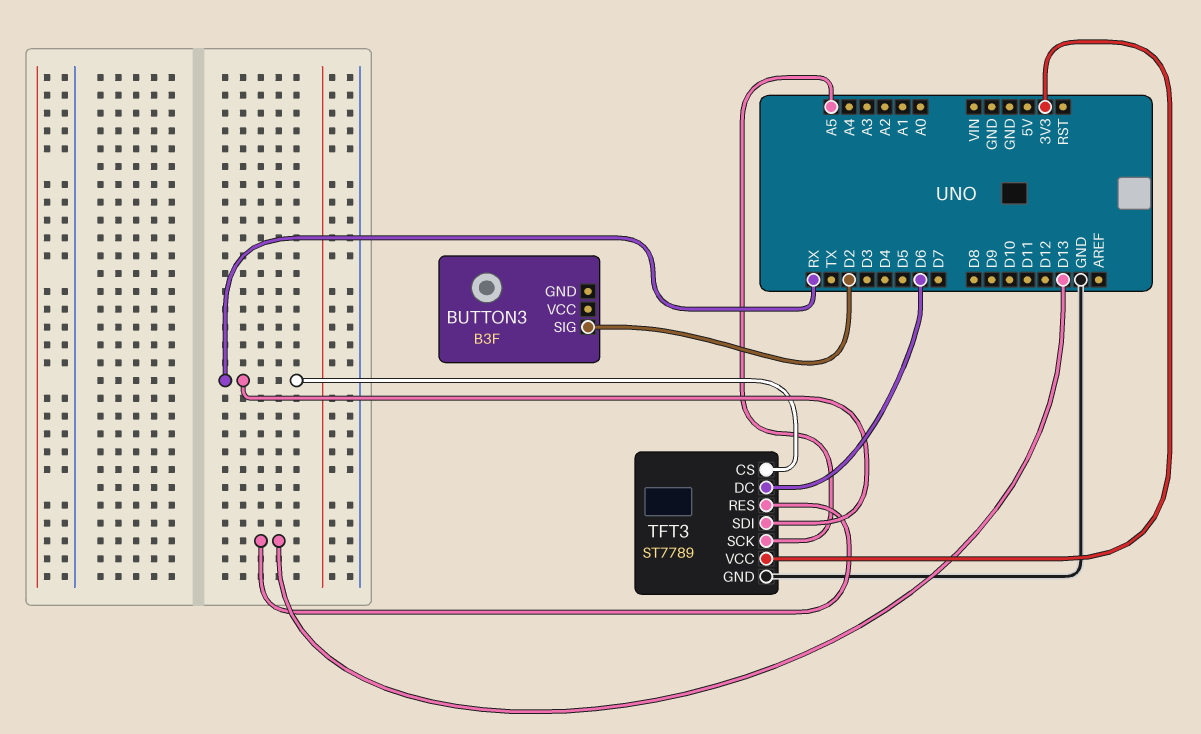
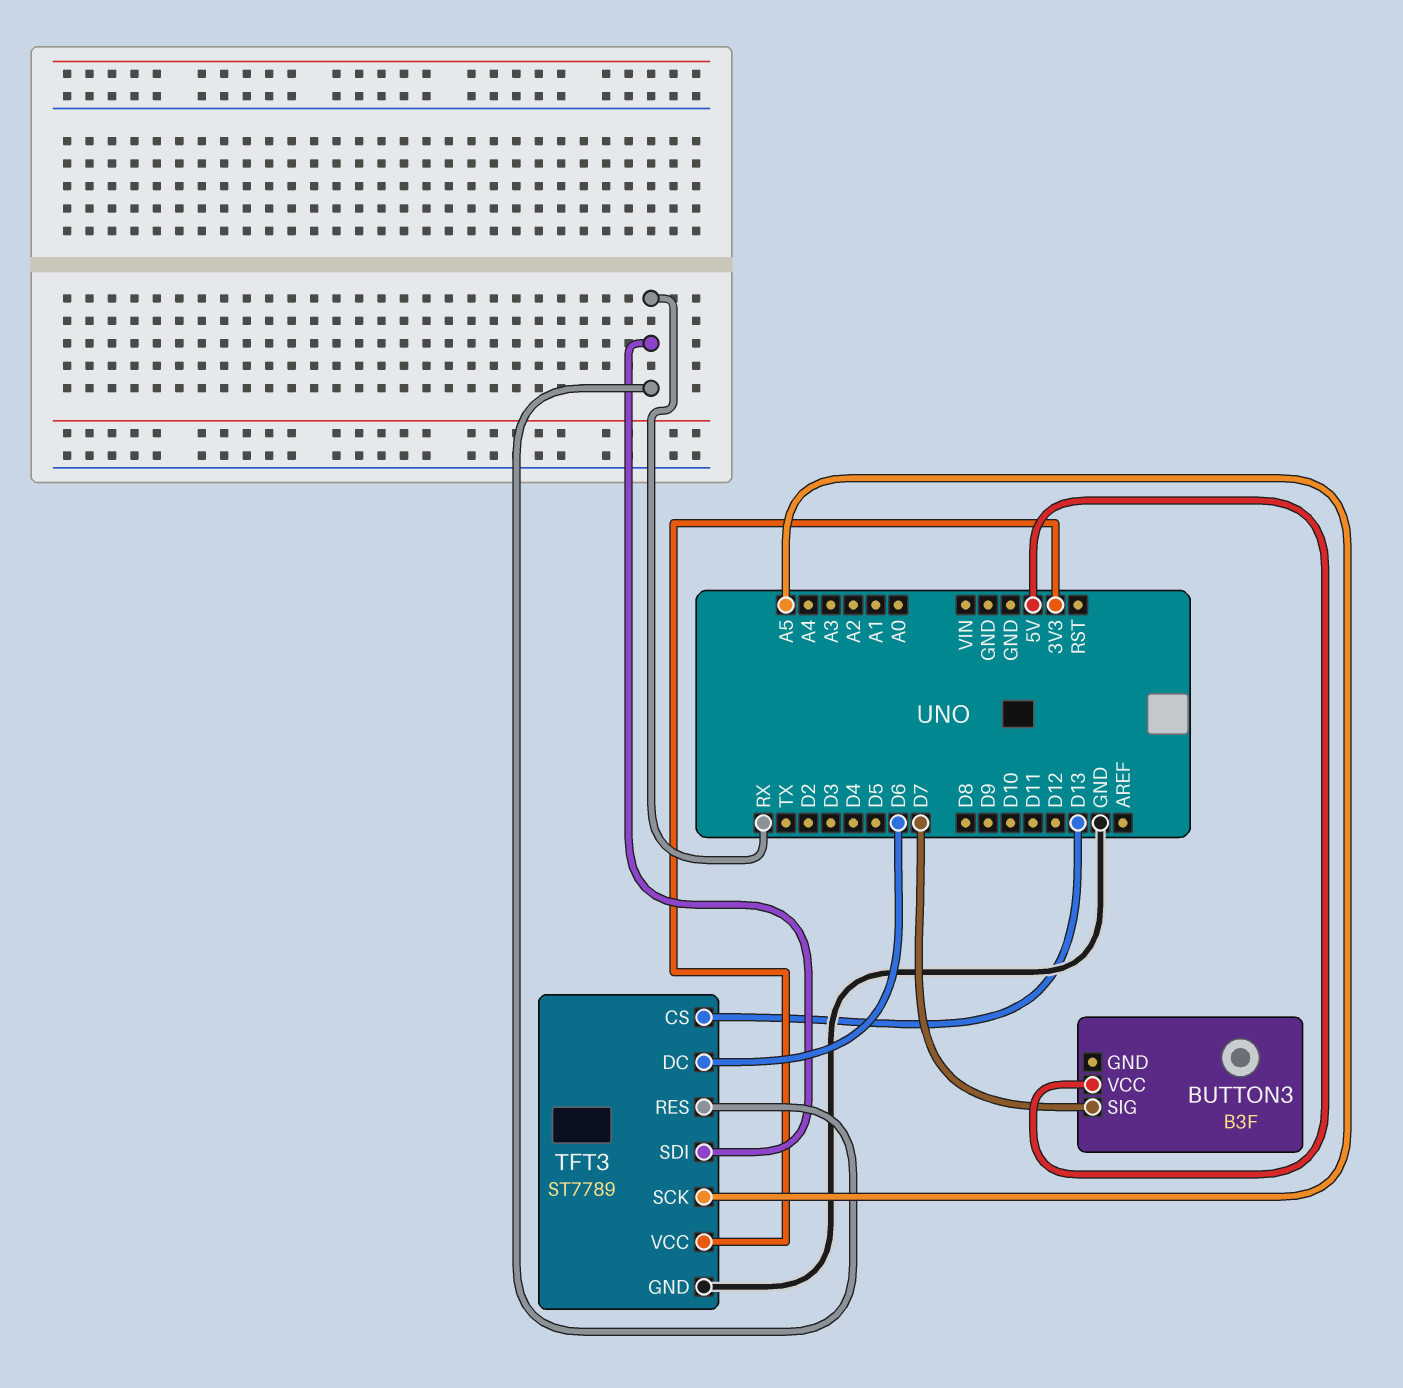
BUTTON3 pin SIG: D2 -> D7
BUTTON3 pin VCC: none -> 5V
TFT3 pin CS: RX -> D13
TFT3 pin RES: D13 -> RX

